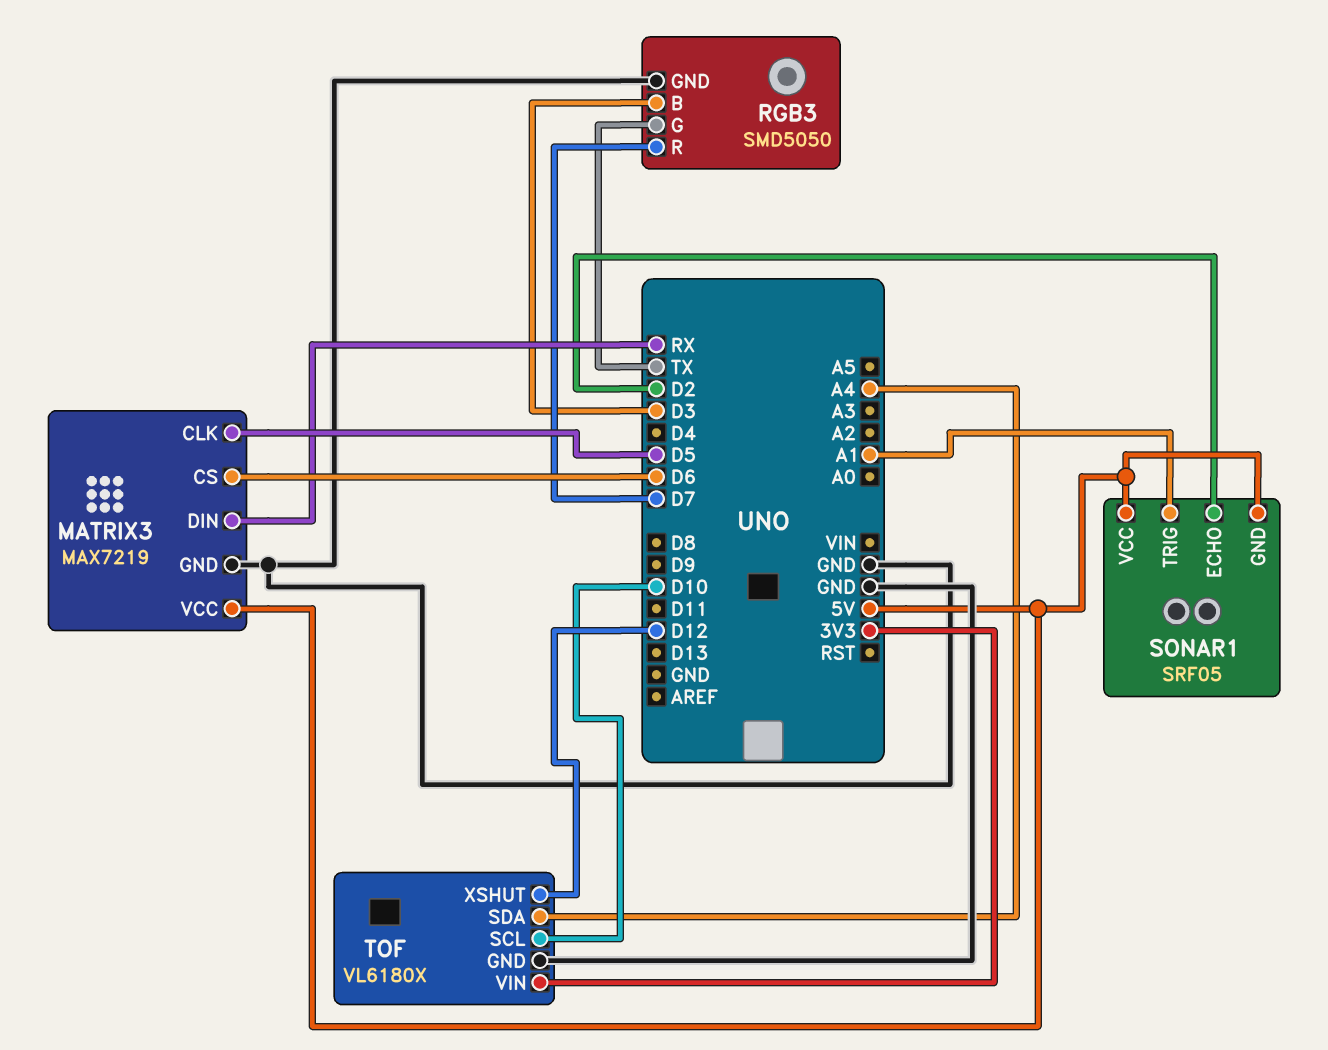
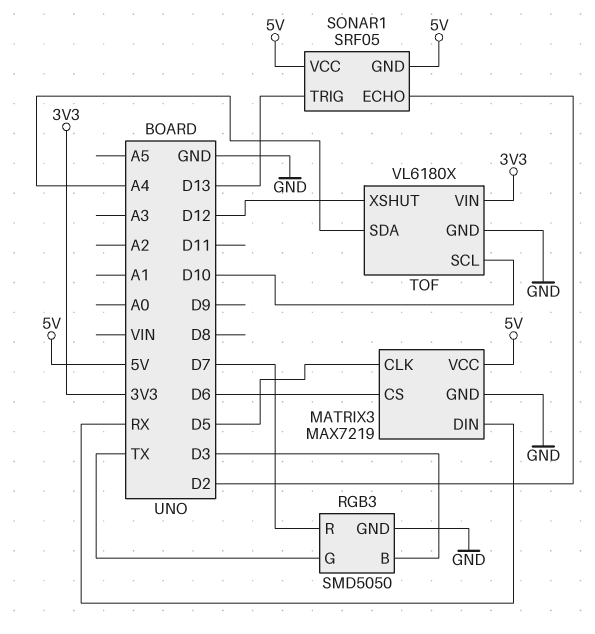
SONAR1 pin TRIG: A1 -> D13

